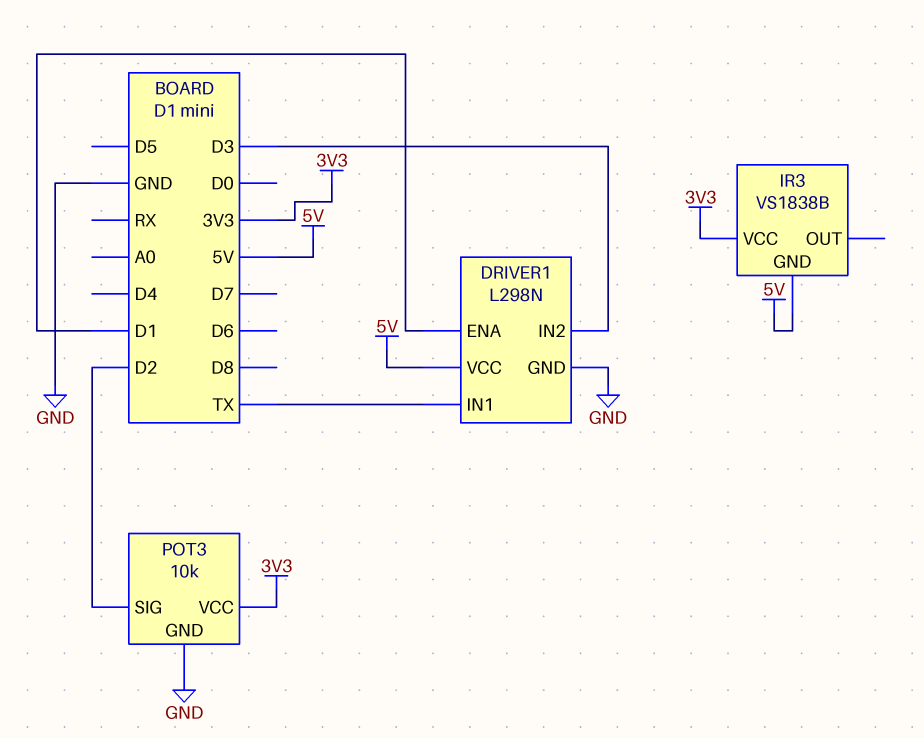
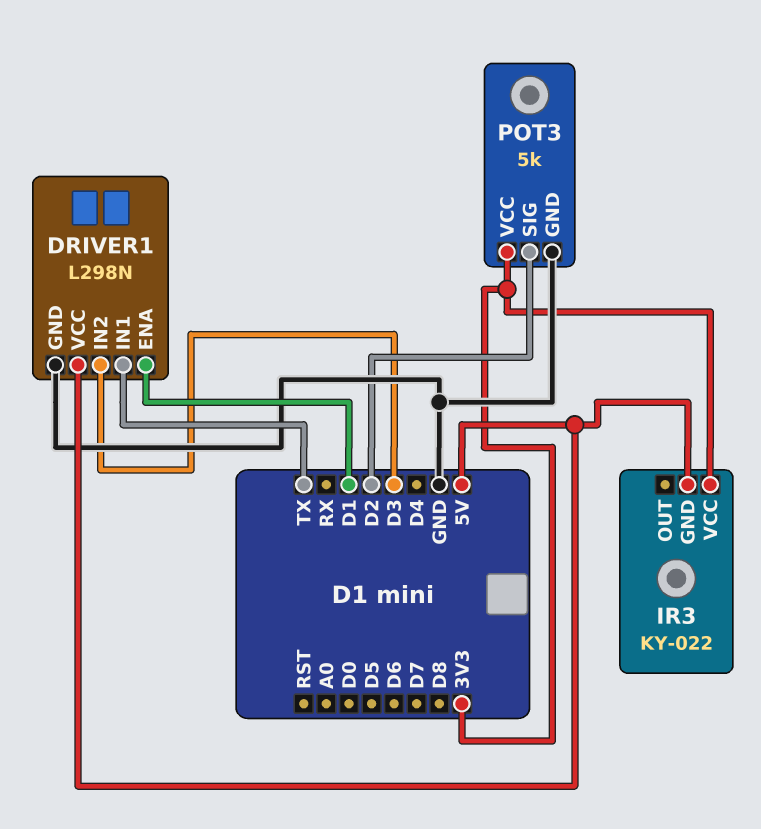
IR3: VS1838B -> KY-022
POT3: 10k -> 5k

